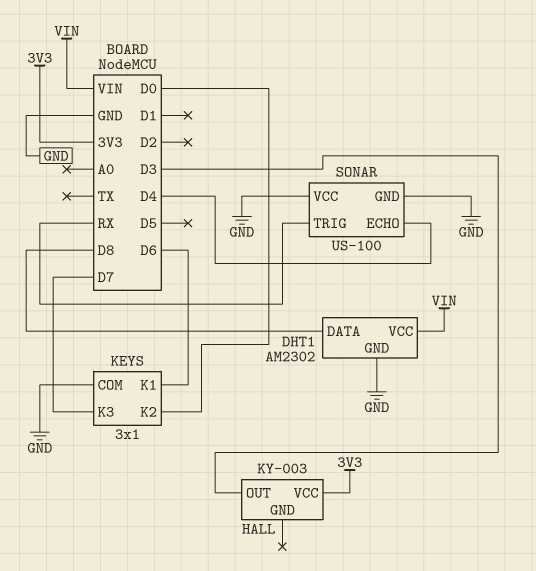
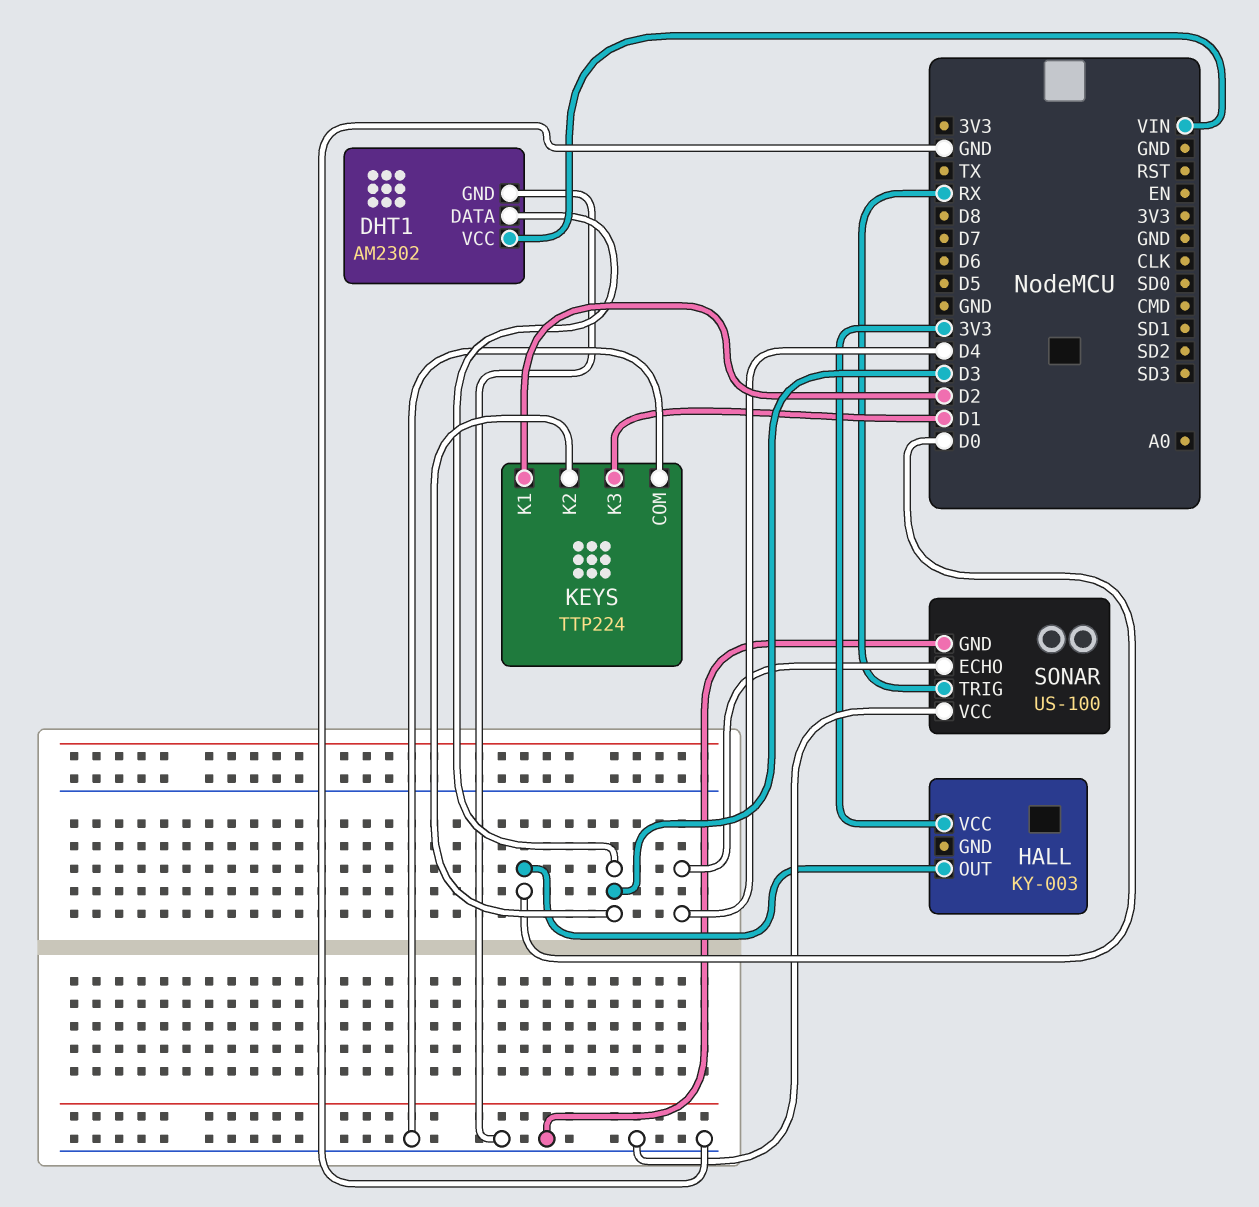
DHT1 pin DATA: D8 -> D3
HALL pin OUT: D3 -> D0
KEYS: 3x1 -> TTP224
KEYS pin K1: D6 -> D2
KEYS pin K2: D0 -> D3
KEYS pin K3: D7 -> D1

